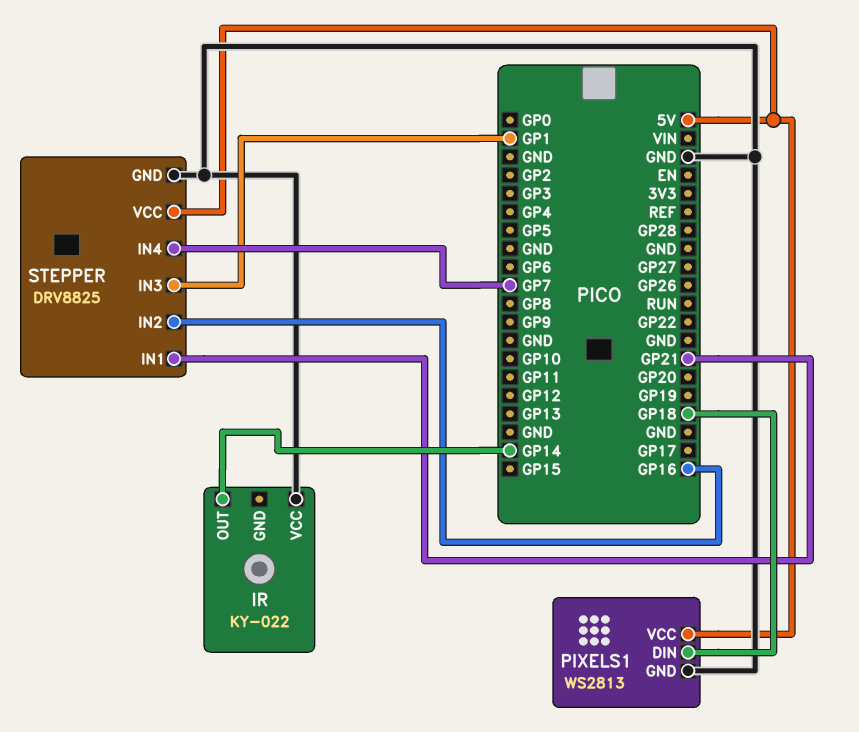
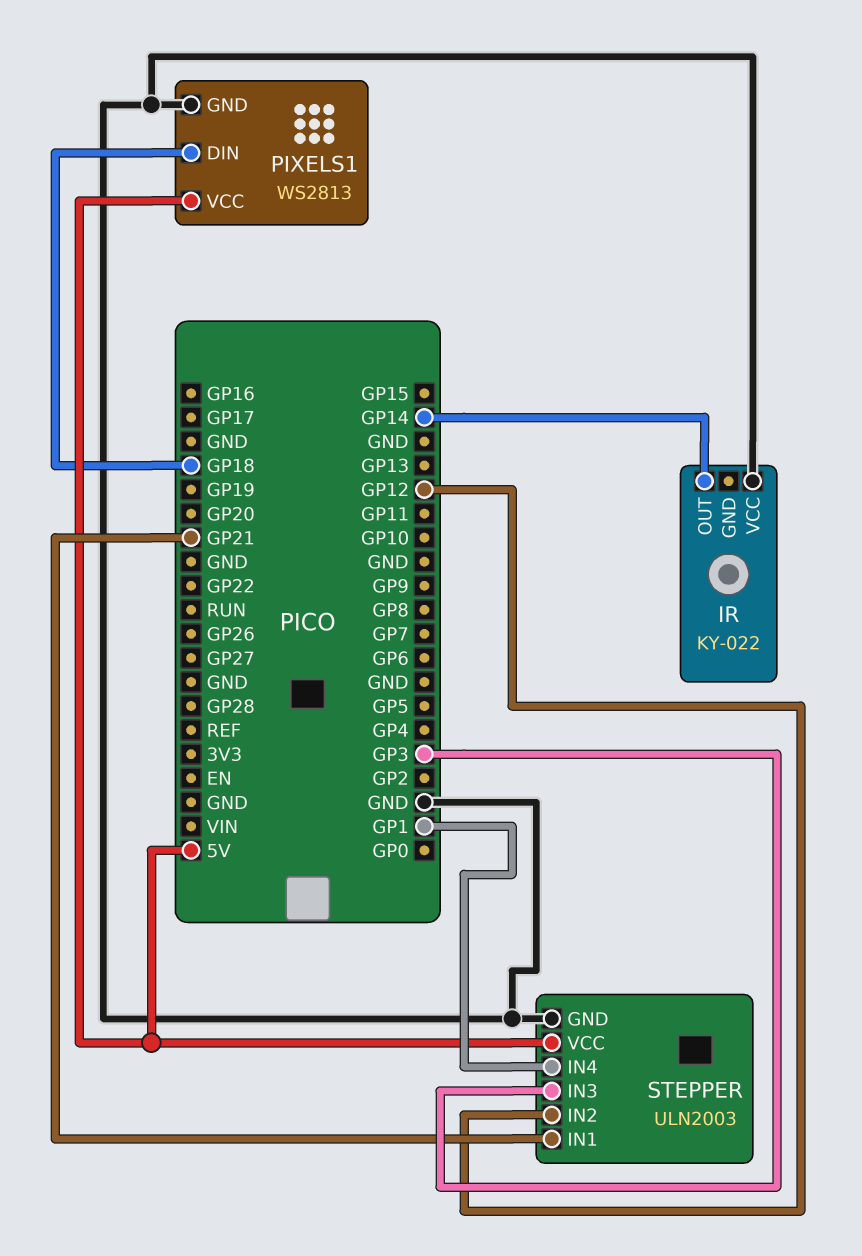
STEPPER: DRV8825 -> ULN2003
STEPPER pin IN2: GP16 -> GP12
STEPPER pin IN3: GP1 -> GP3
STEPPER pin IN4: GP7 -> GP1

